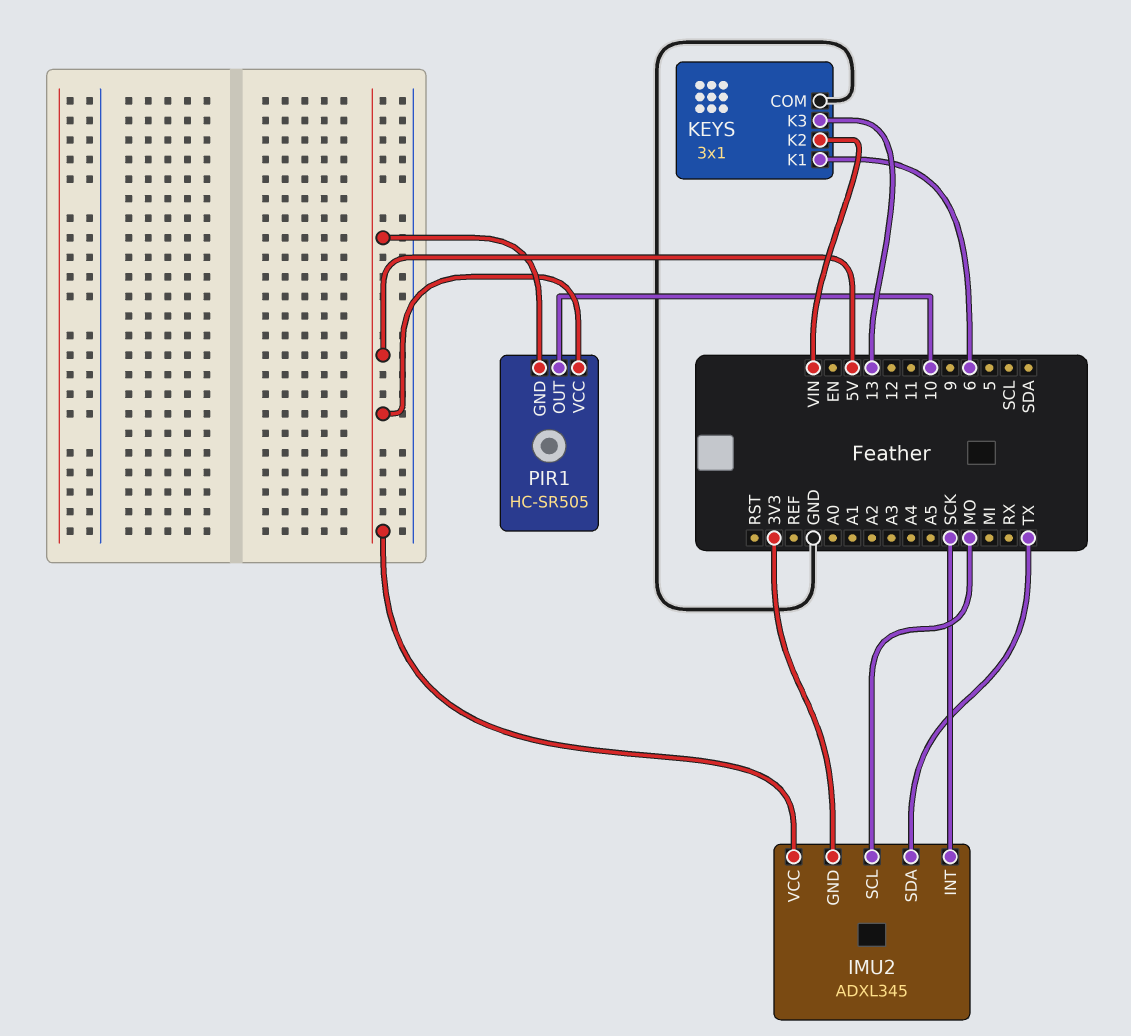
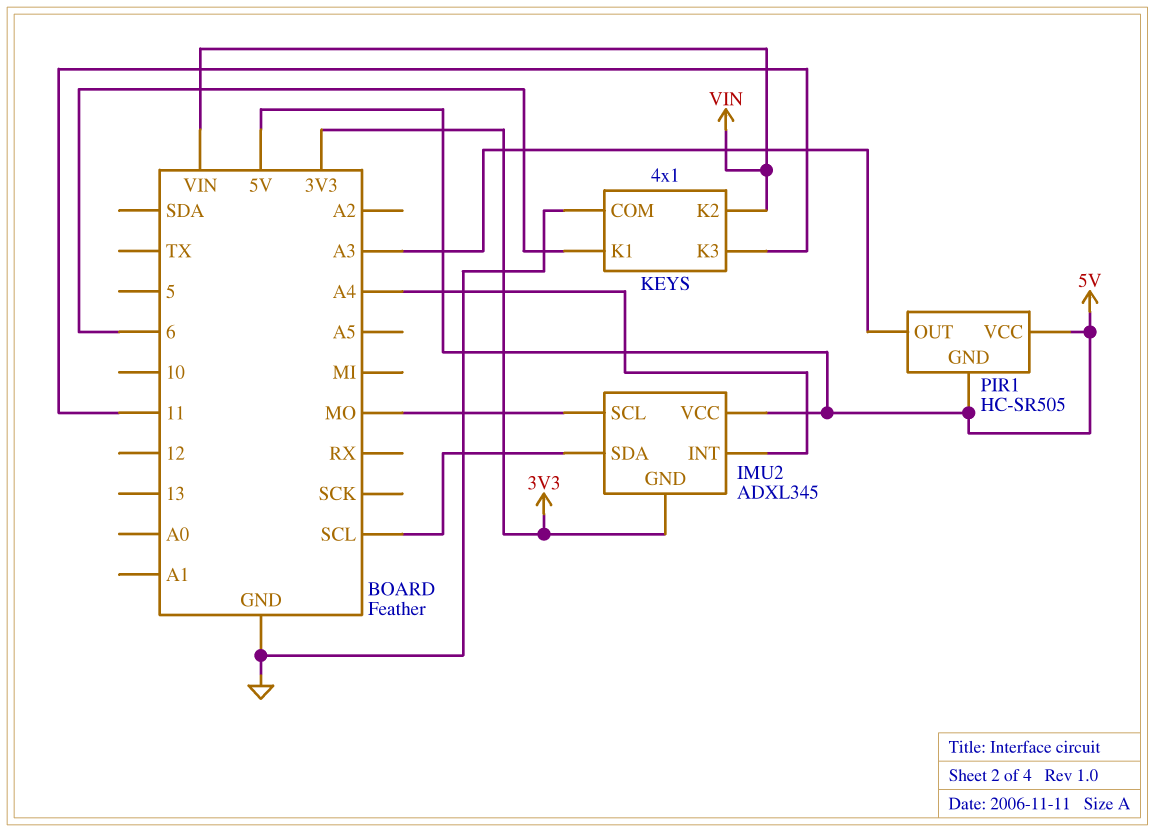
IMU2 pin INT: SCK -> A4
IMU2 pin SDA: TX -> SCL
KEYS: 3x1 -> 4x1
KEYS pin K3: 13 -> 11
PIR1 pin OUT: 10 -> A3

